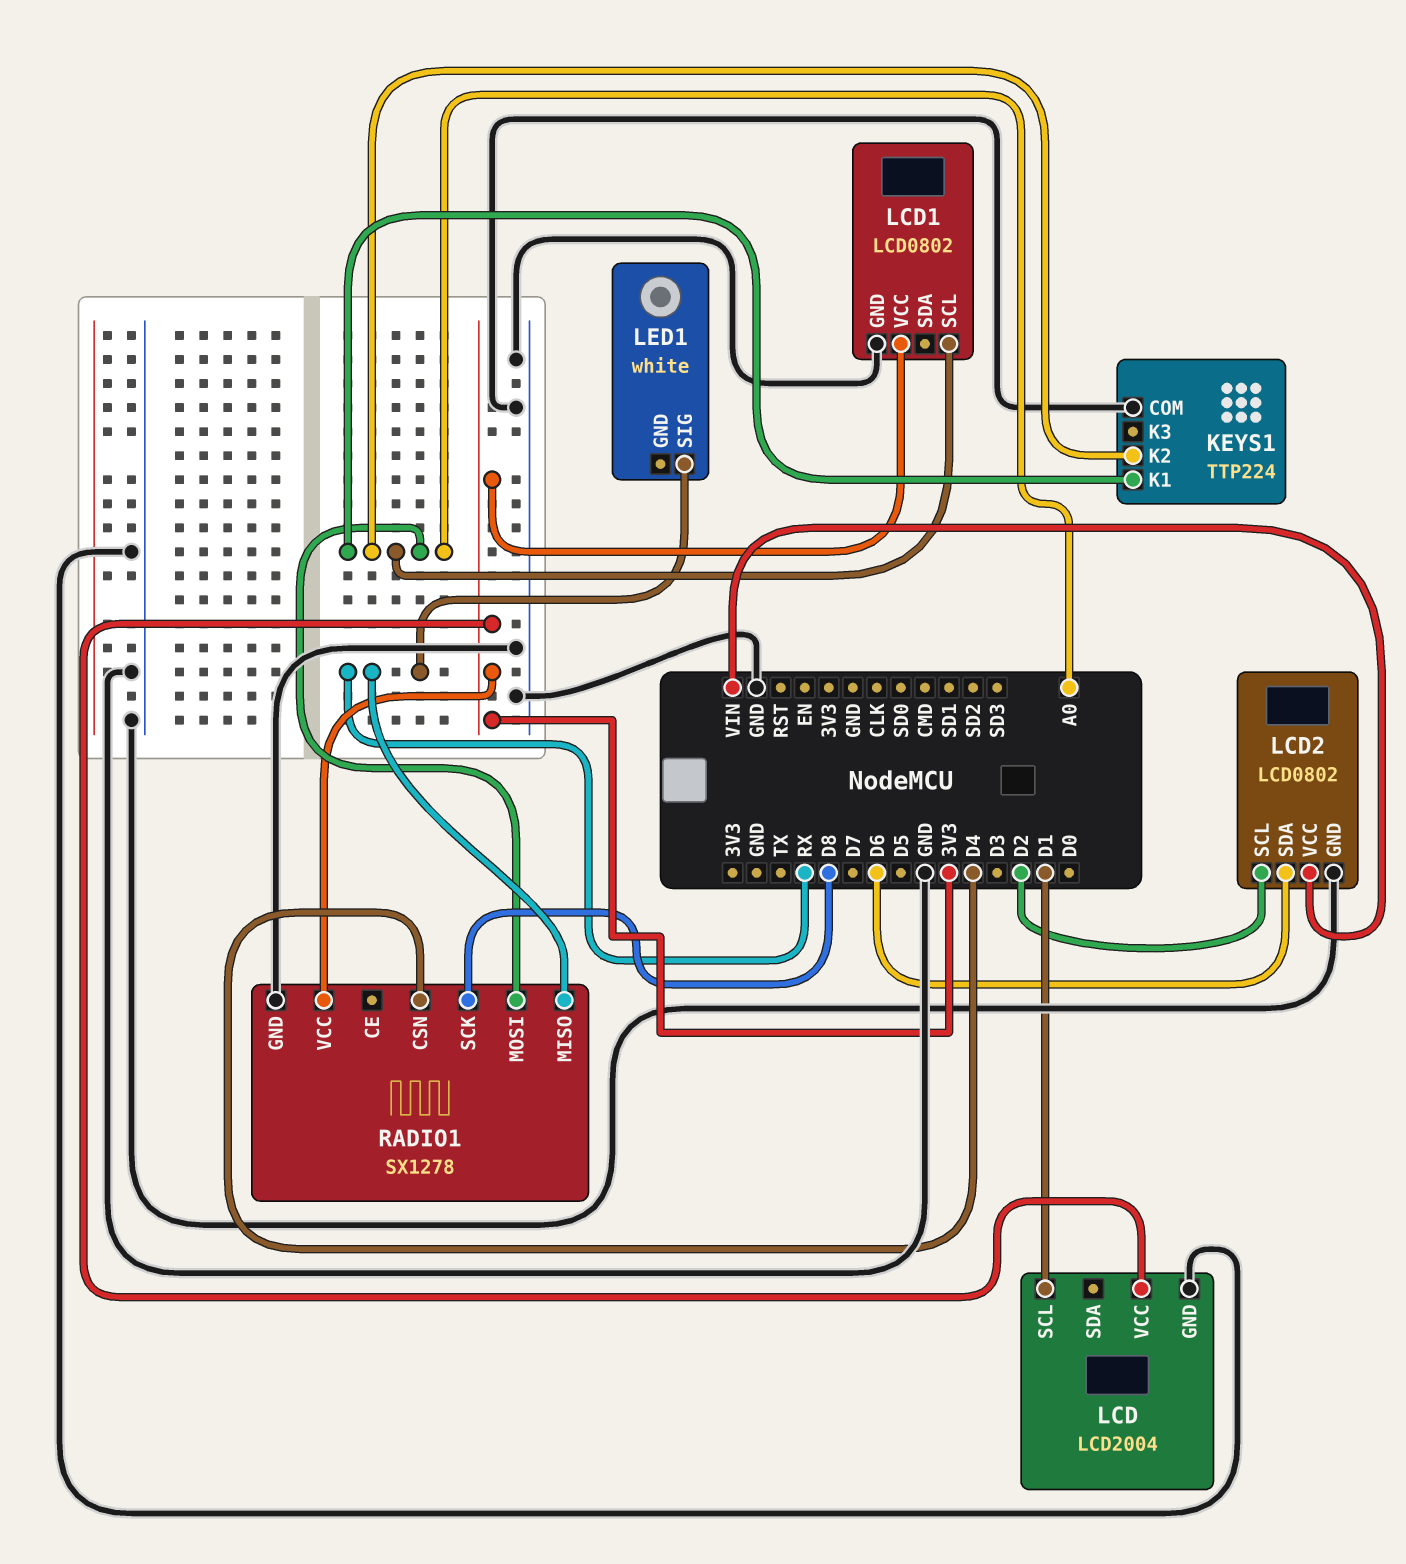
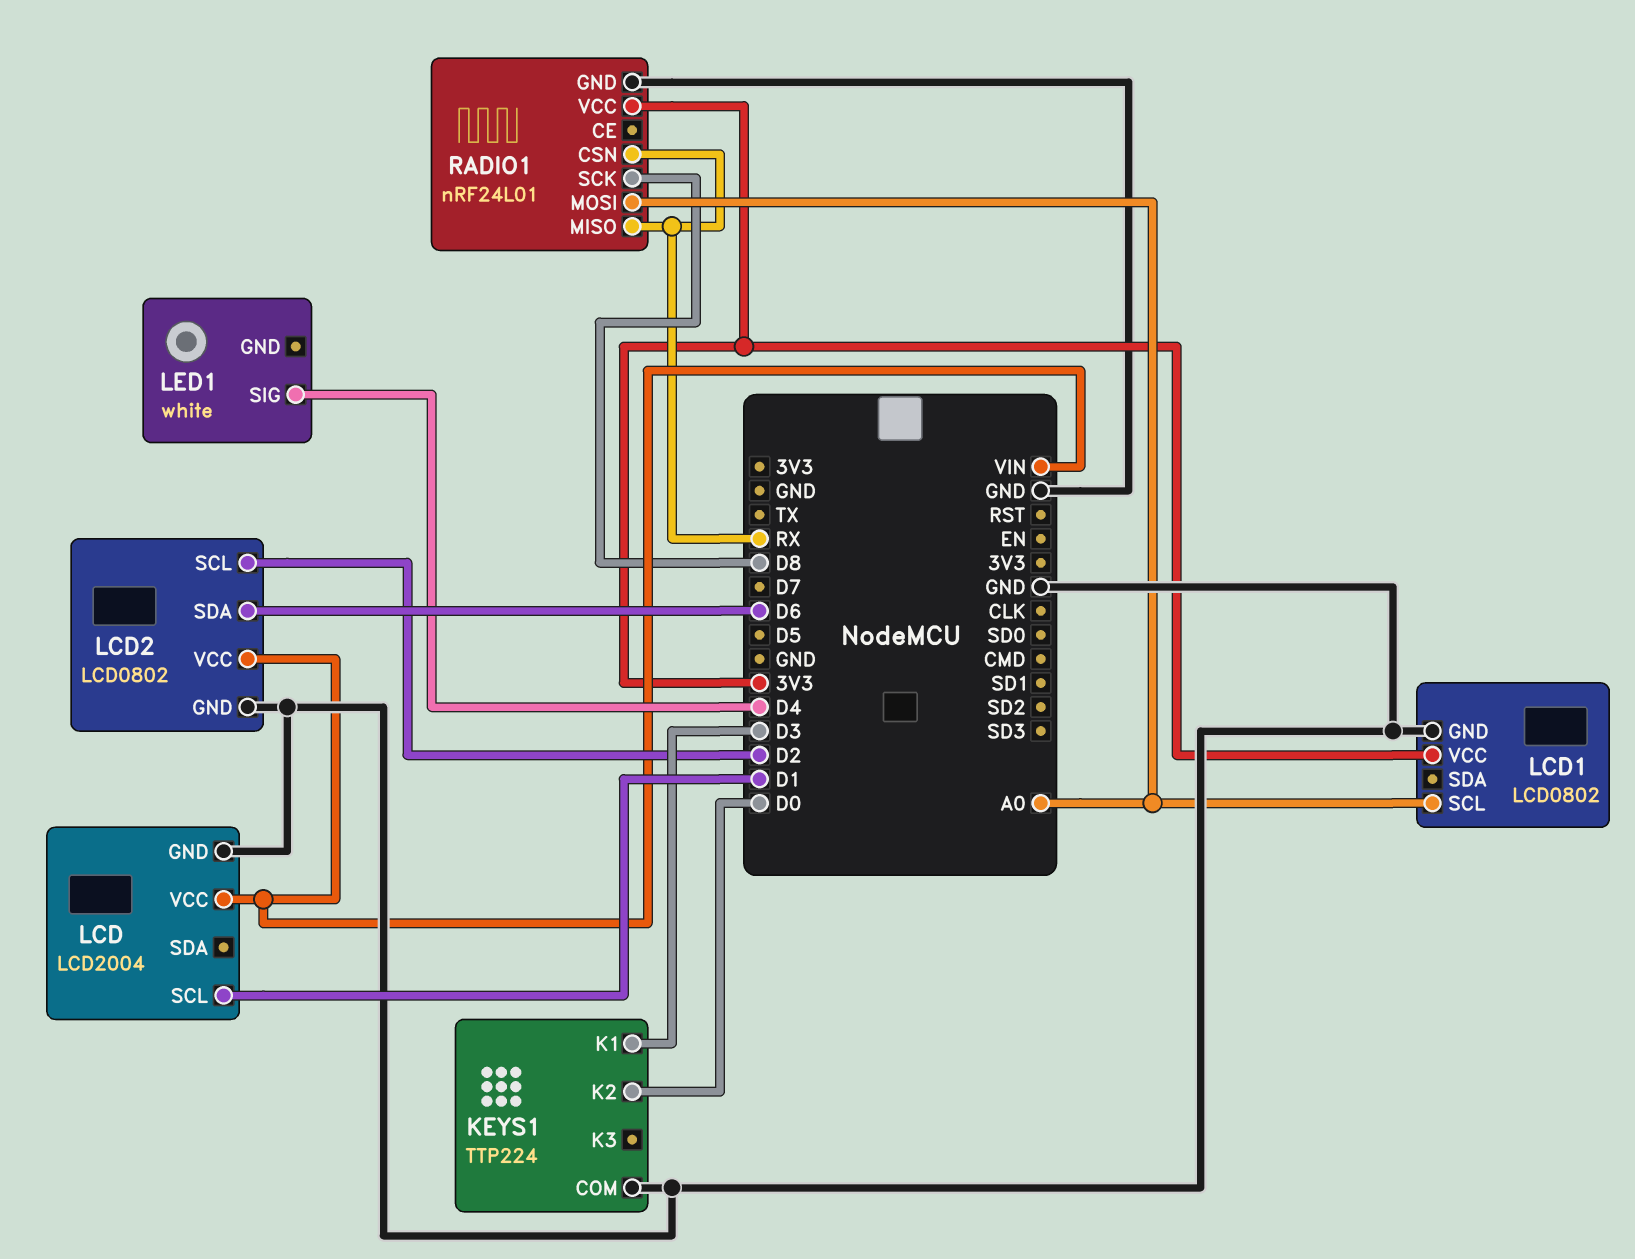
KEYS1 pin K1: A0 -> D3
KEYS1 pin K2: A0 -> D0
LCD pin VCC: 3V3 -> VIN
LED1 pin SIG: RX -> D4
RADIO1: SX1278 -> nRF24L01
RADIO1 pin CSN: D4 -> RX

